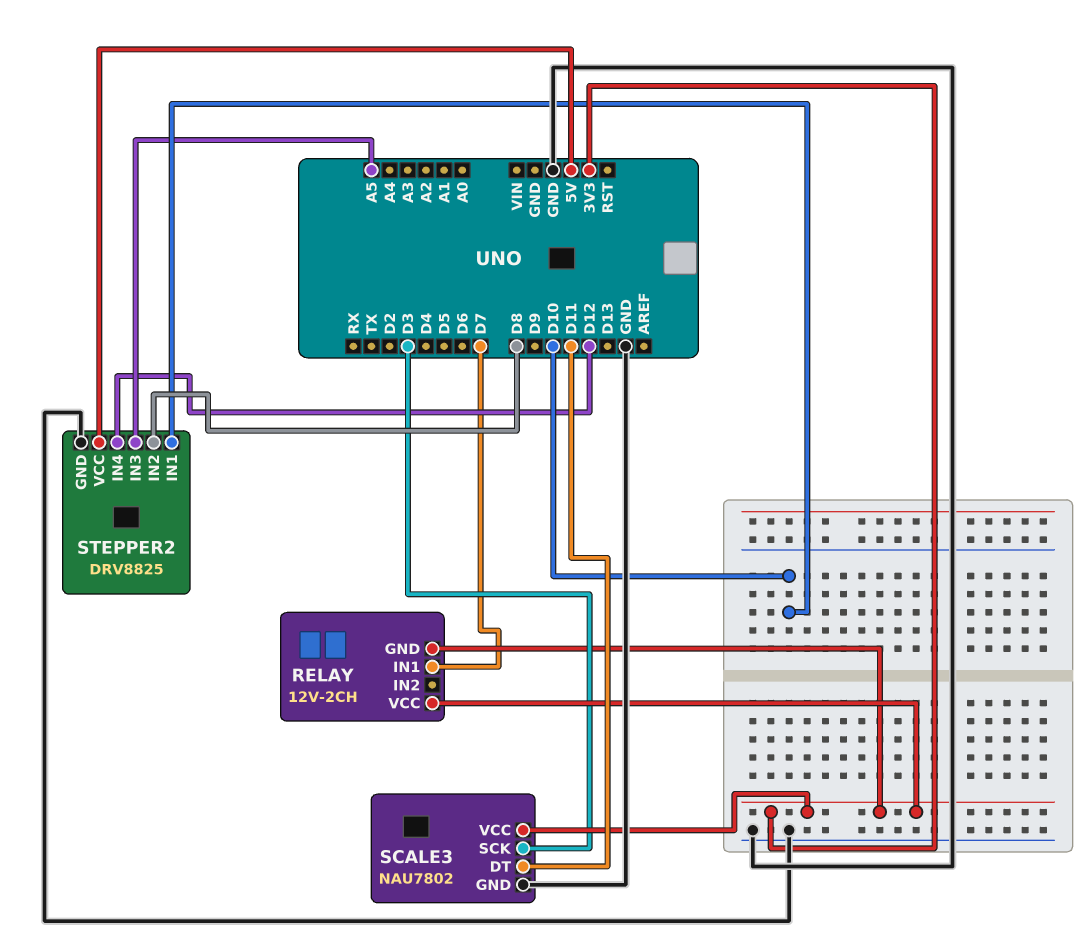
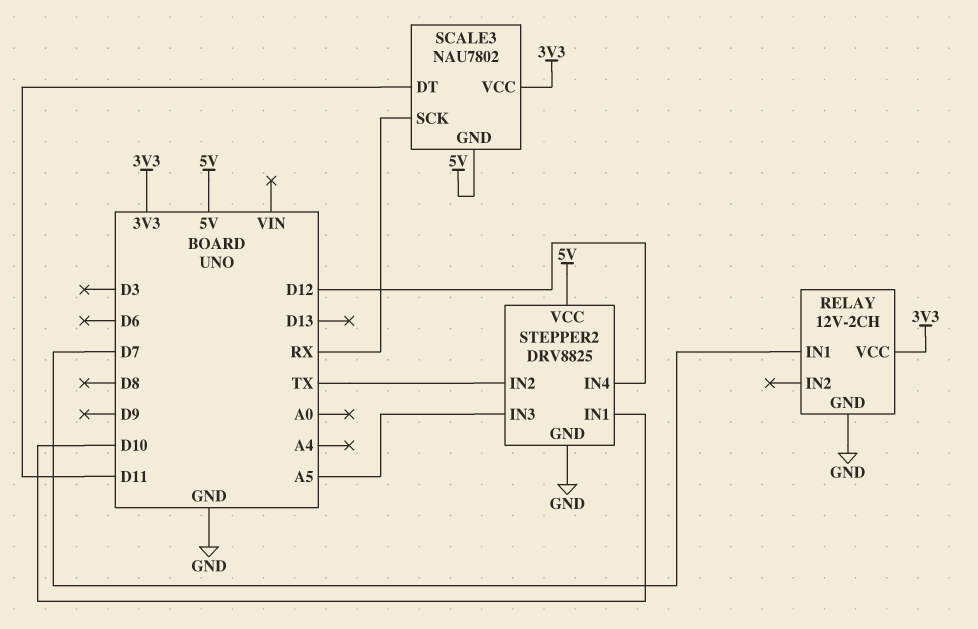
RELAY pin GND: 3V3 -> GND
SCALE3 pin GND: GND -> 5V
SCALE3 pin SCK: D3 -> RX
STEPPER2 pin IN2: D8 -> TX

